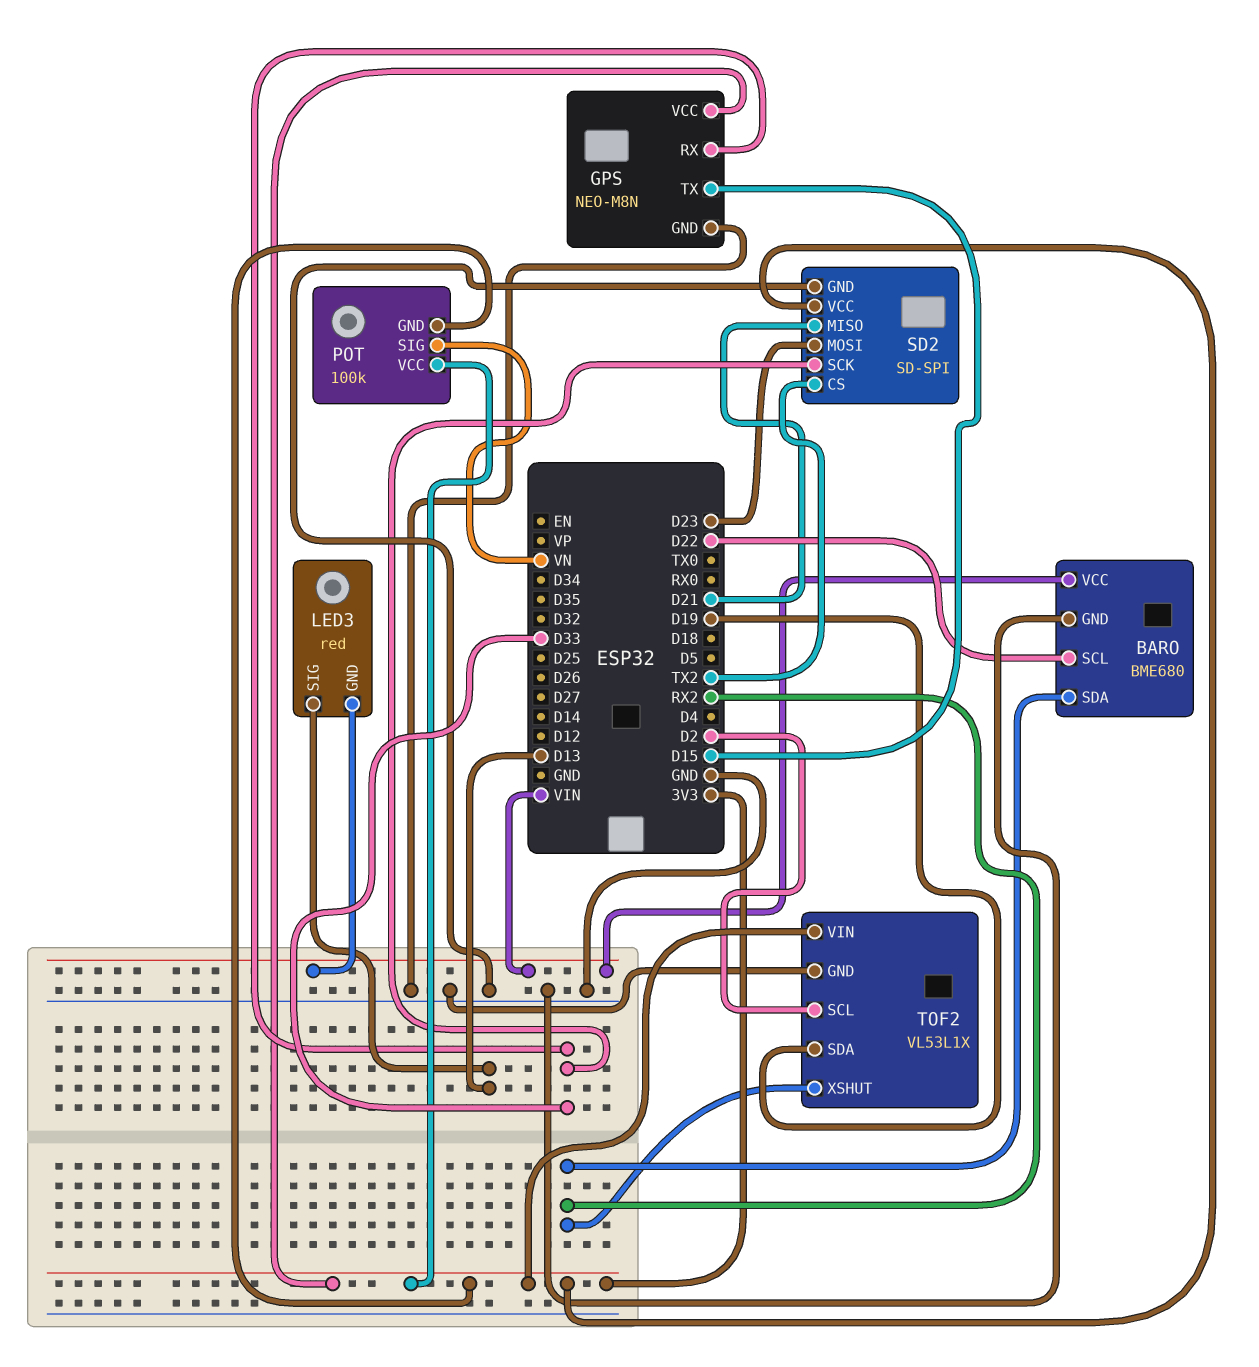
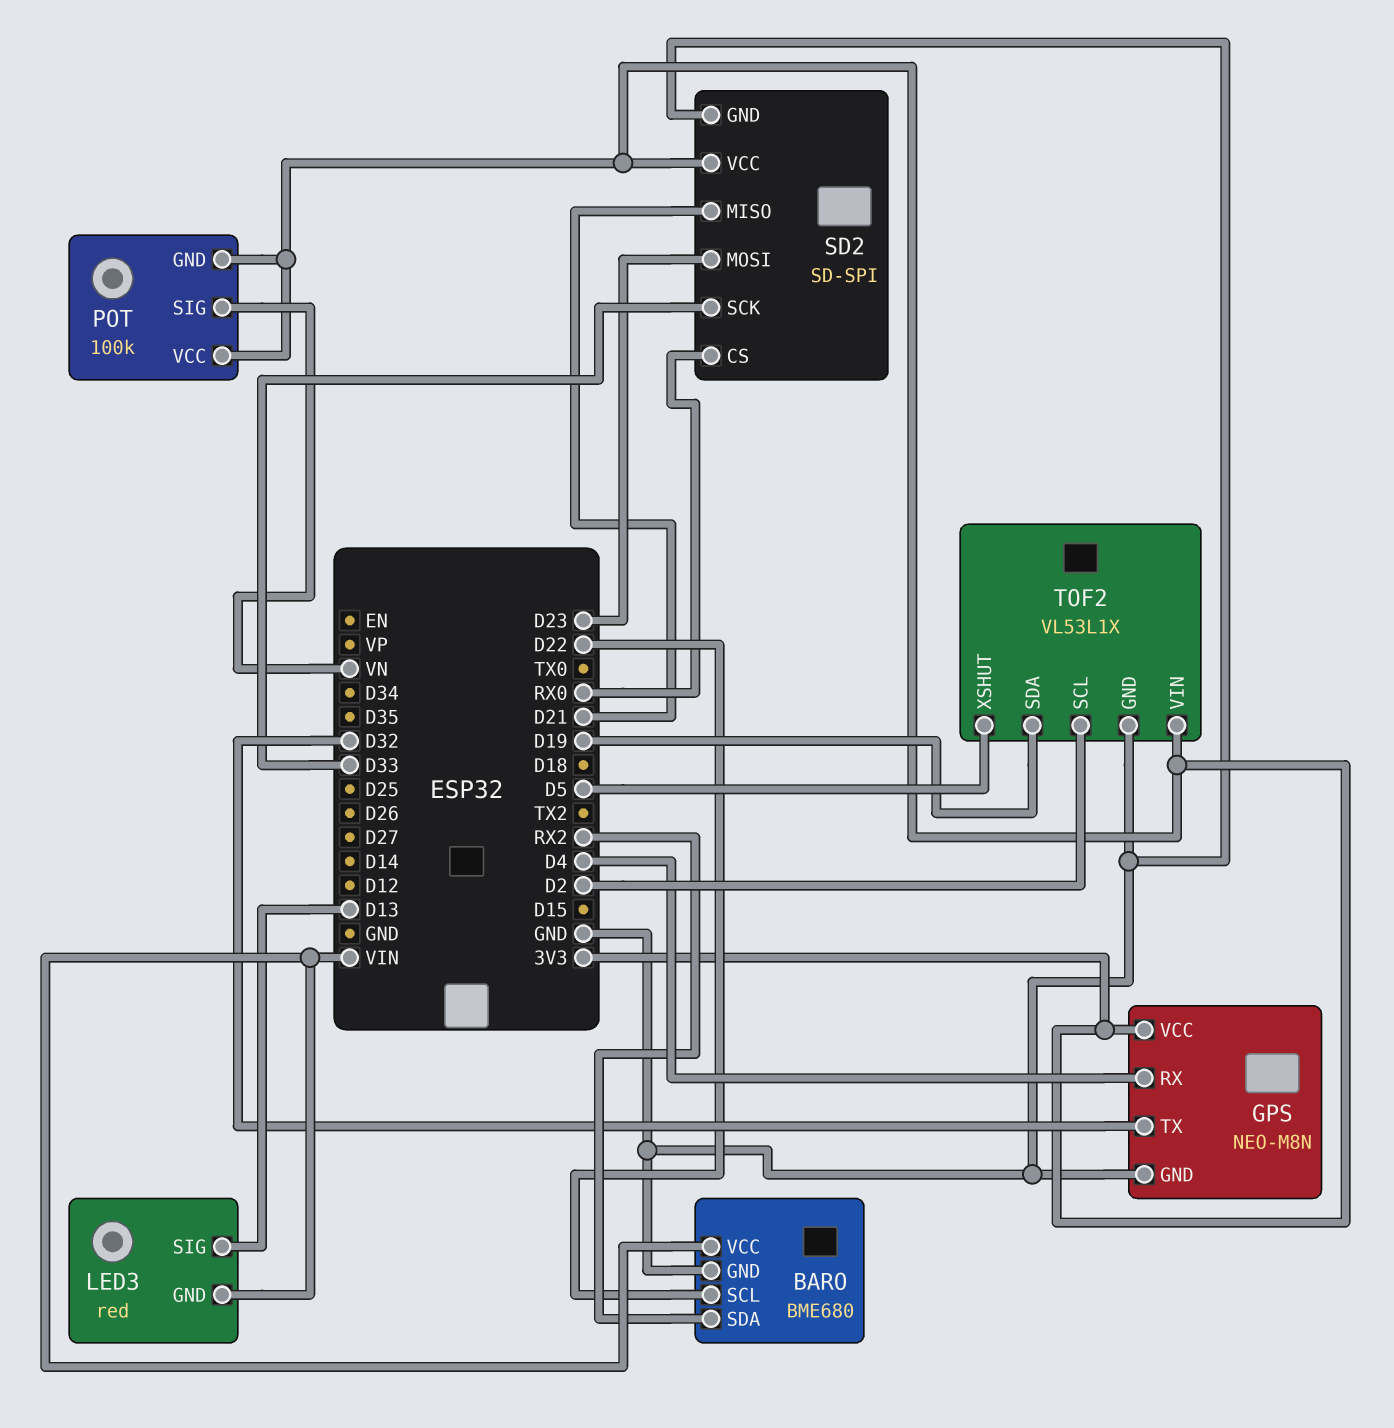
GPS pin RX: D33 -> D4
GPS pin TX: D15 -> D32
SD2 pin CS: TX2 -> RX0
TOF2 pin XSHUT: RX2 -> D5

